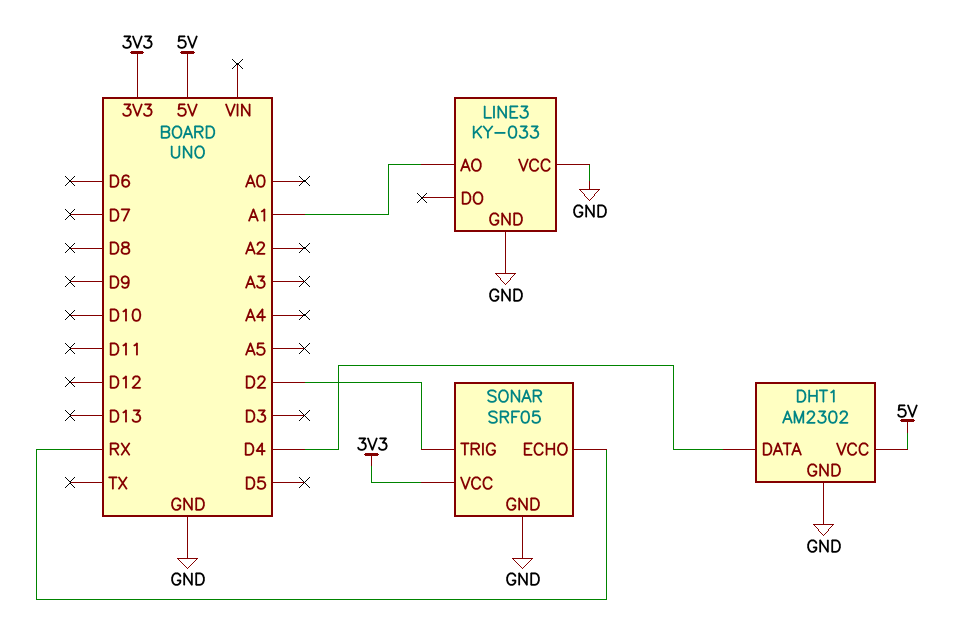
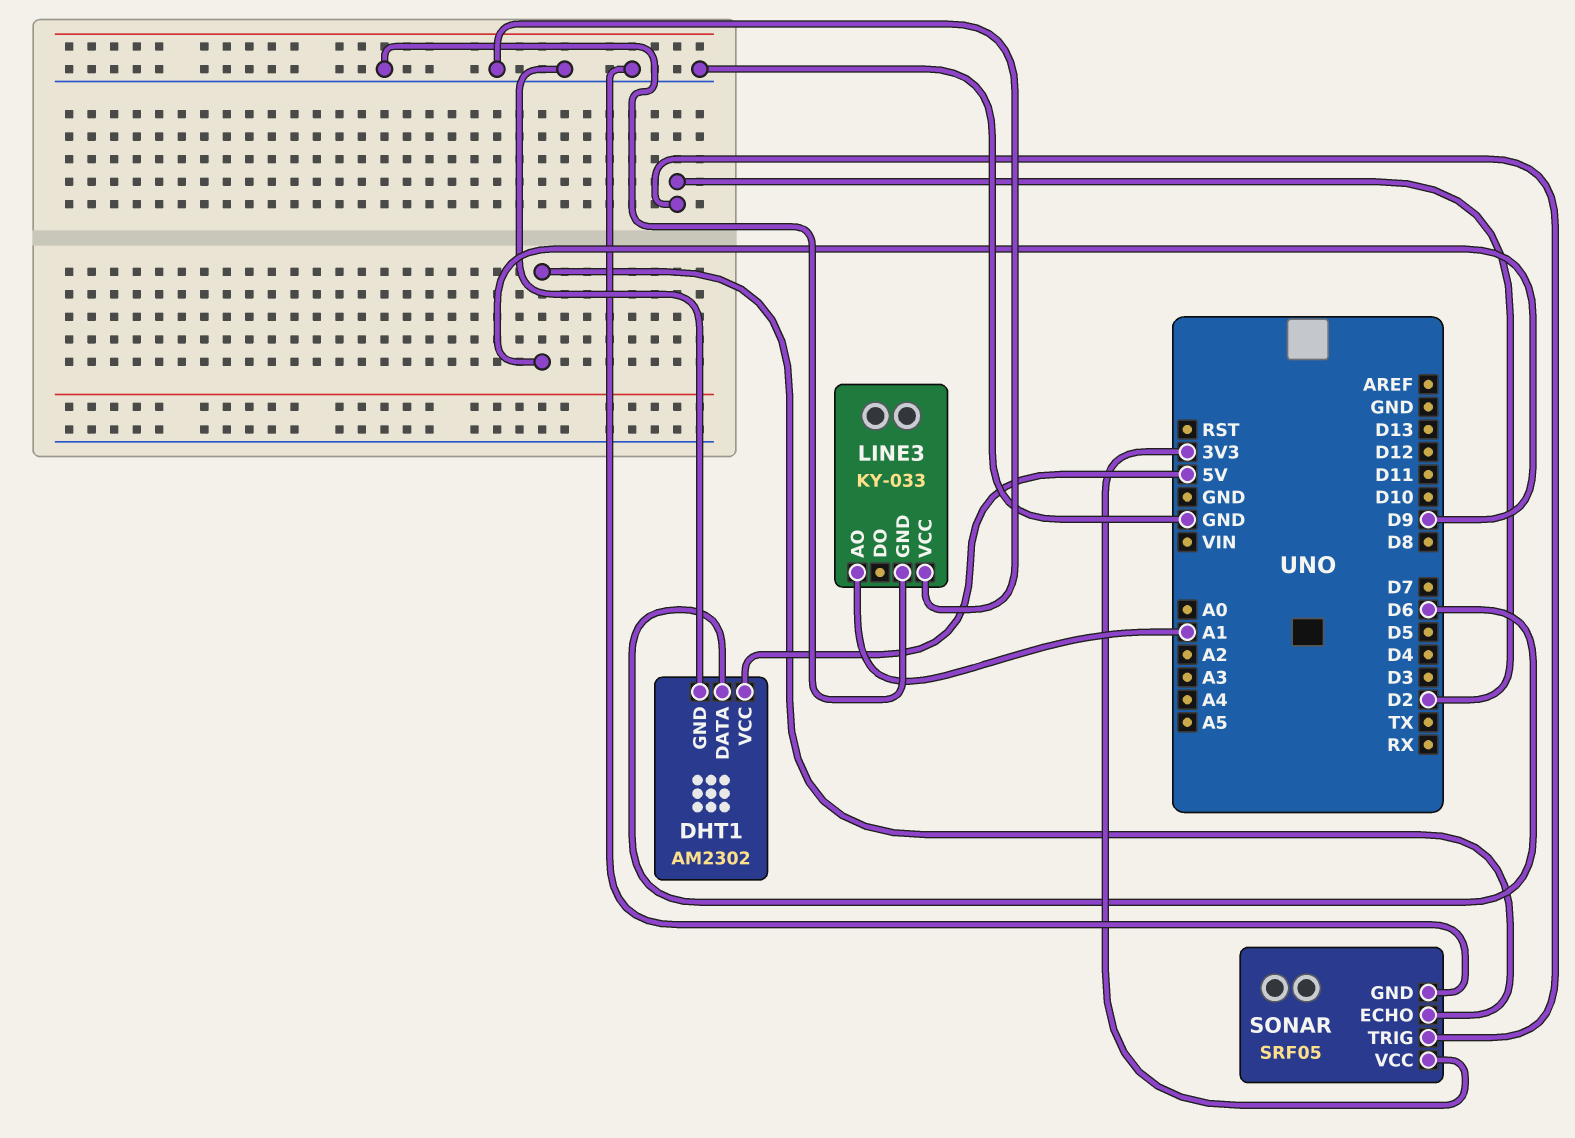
DHT1 pin DATA: D4 -> D6
SONAR pin ECHO: RX -> D9

